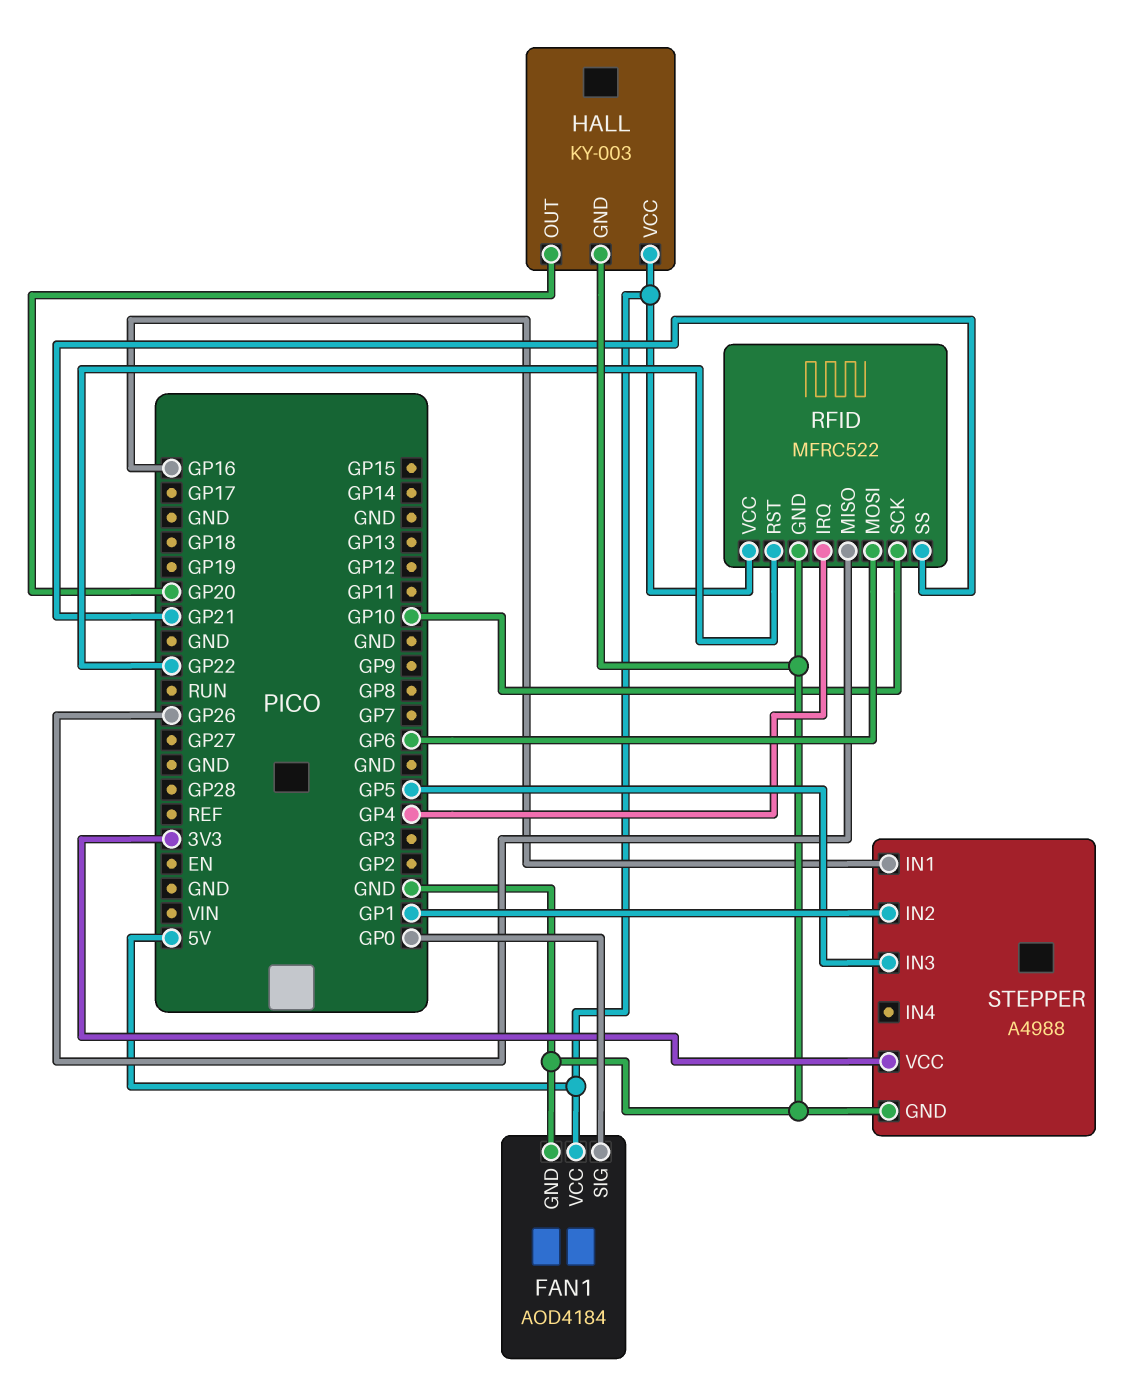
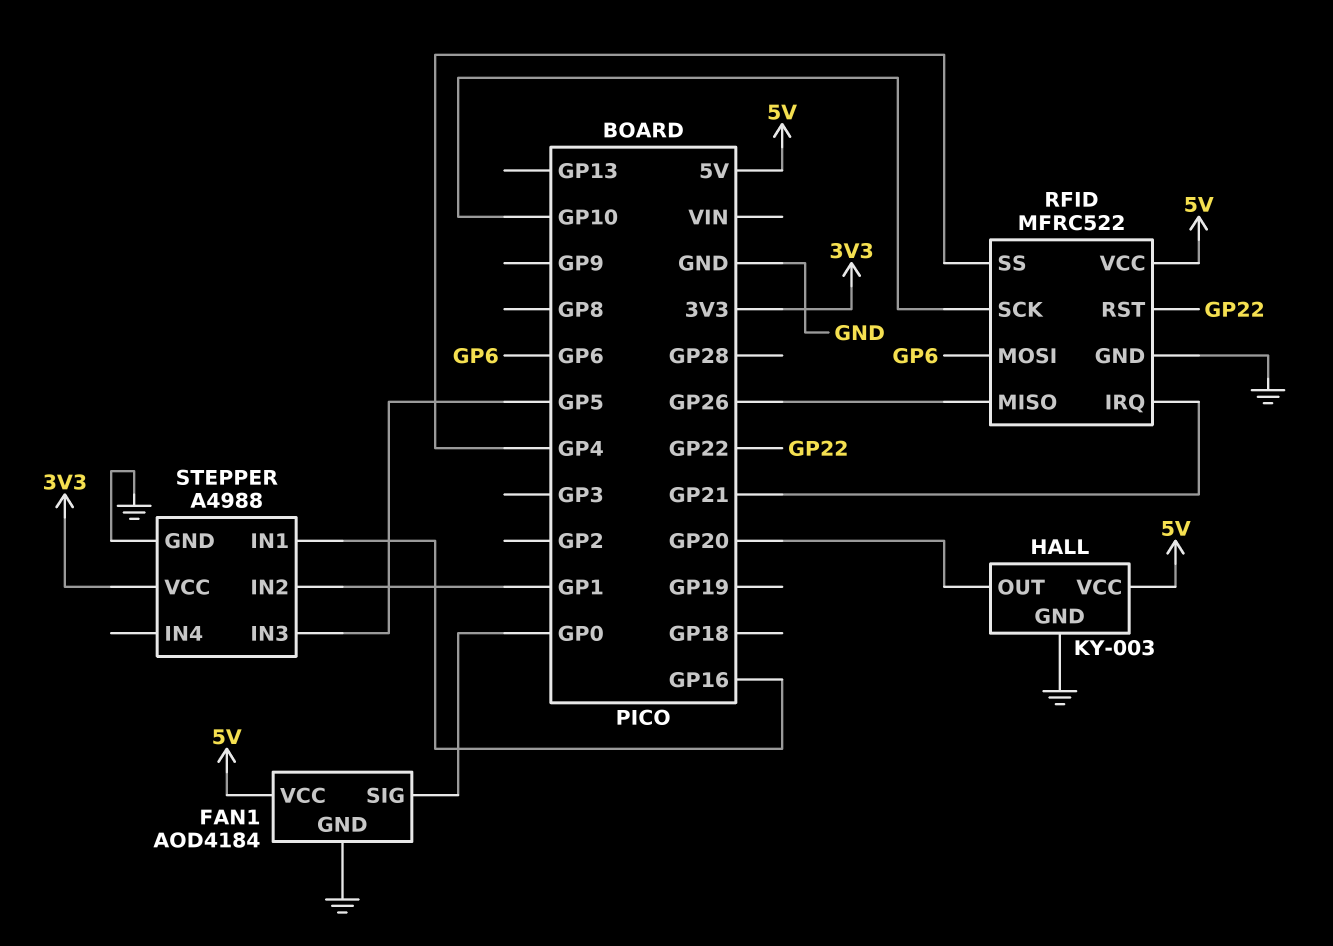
RFID pin IRQ: GP4 -> GP21
RFID pin SS: GP21 -> GP4

